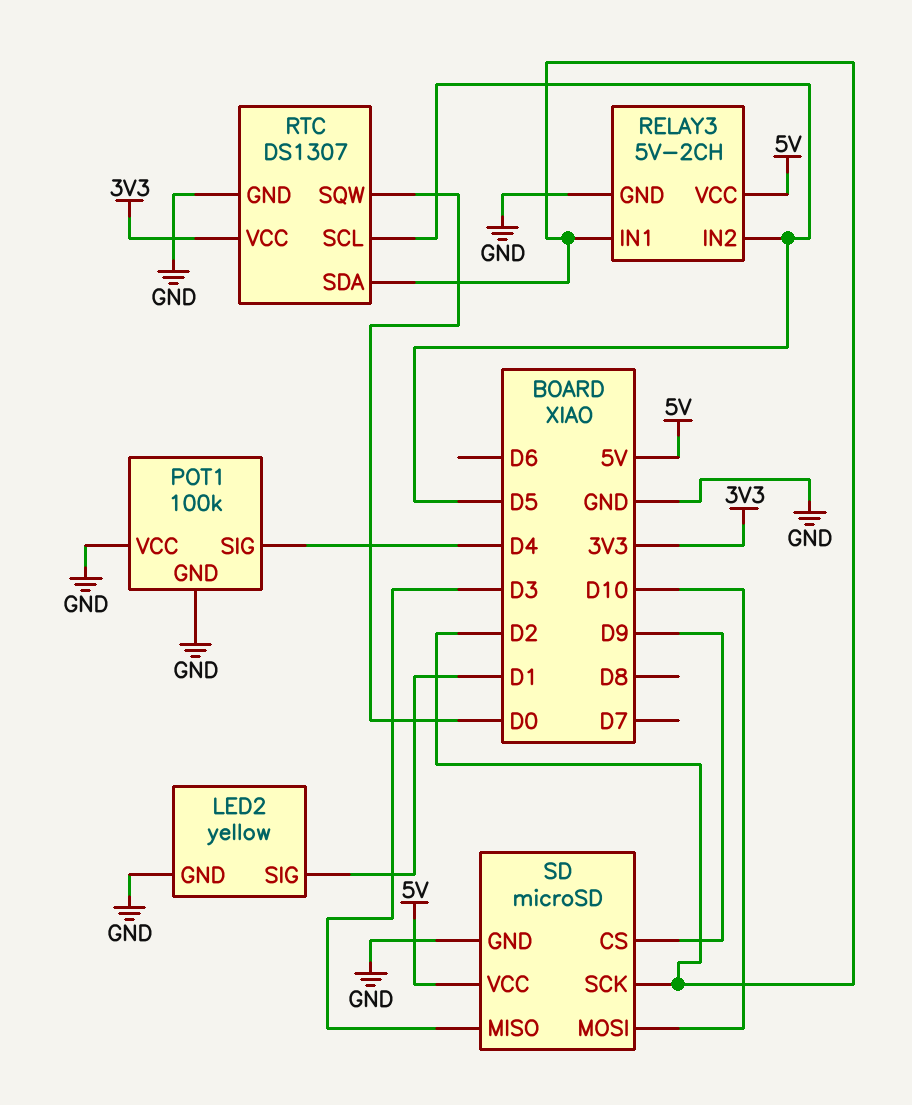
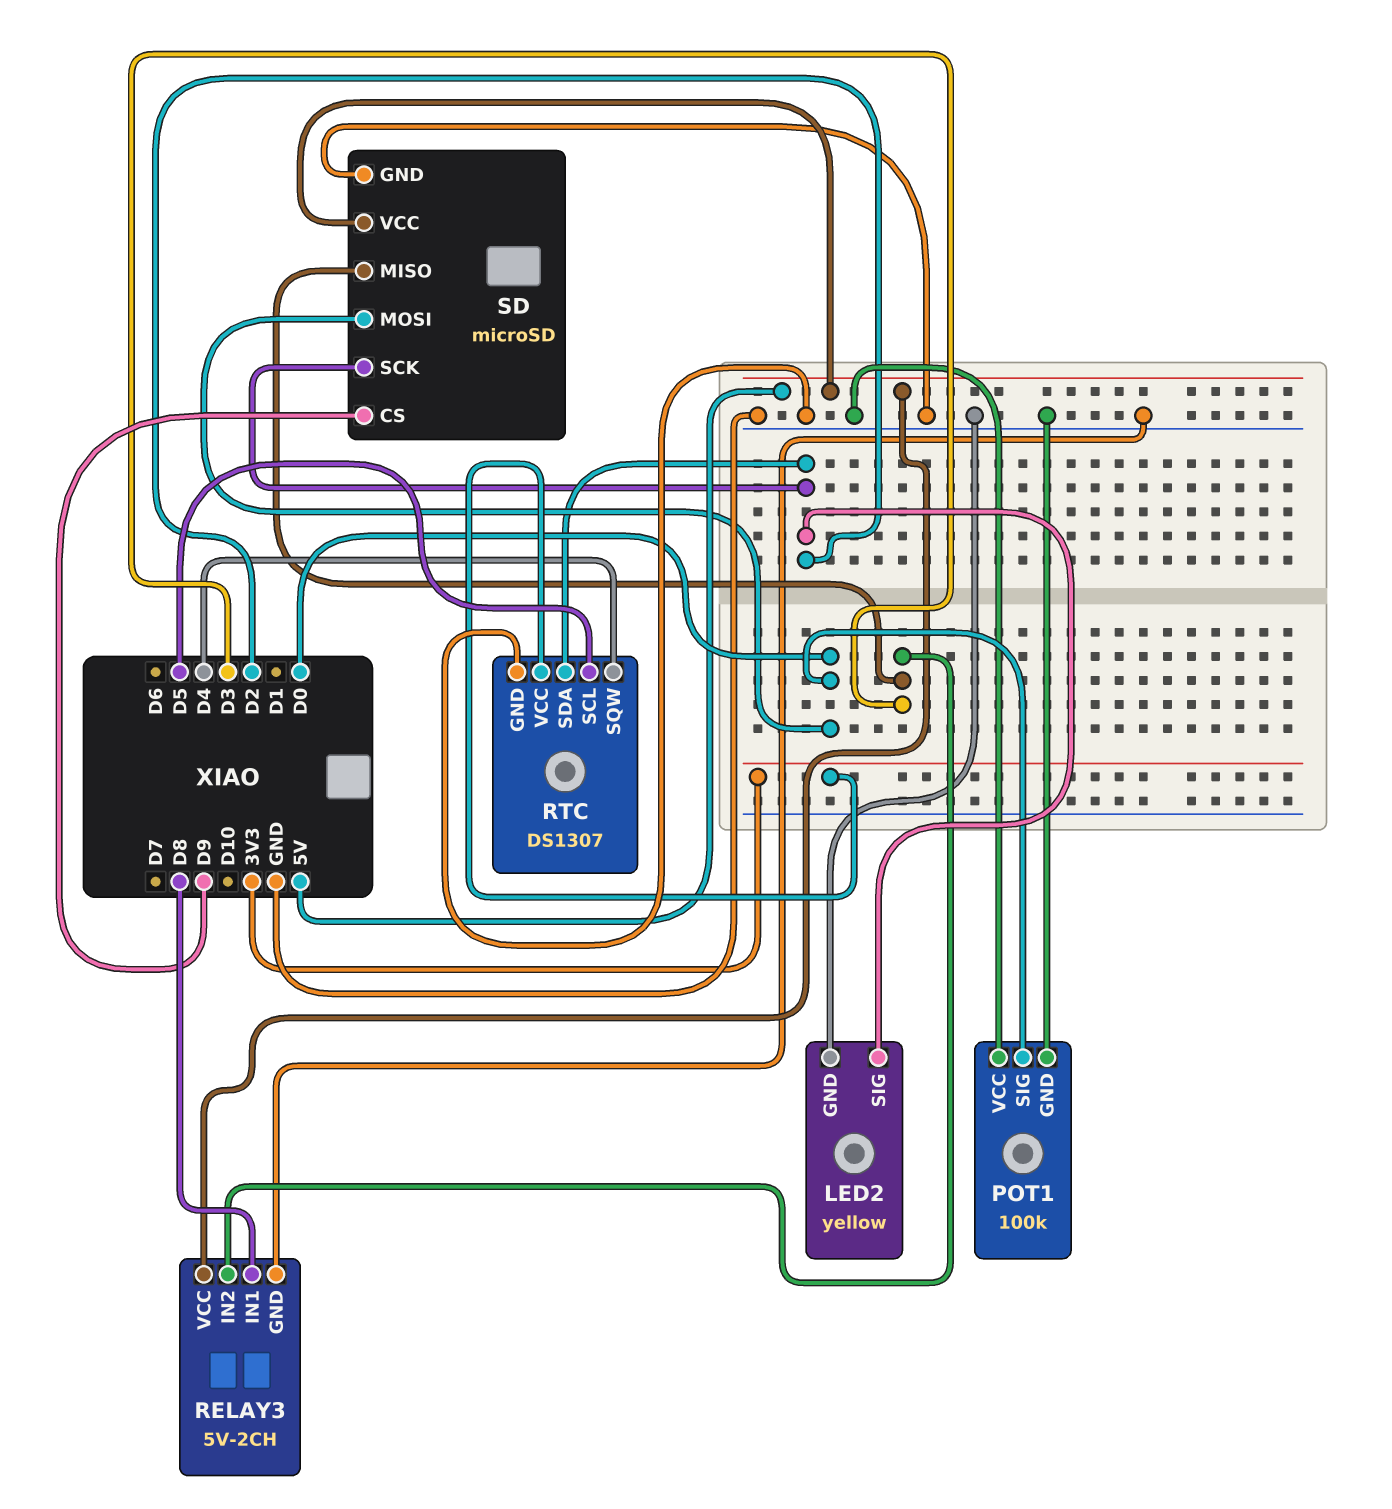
LED2 pin SIG: D1 -> D2
POT1 pin SIG: D4 -> D0
RELAY3 pin IN1: D2 -> D8
RELAY3 pin IN2: D5 -> D3
RTC pin SQW: D0 -> D4
SD pin MOSI: D10 -> D0

